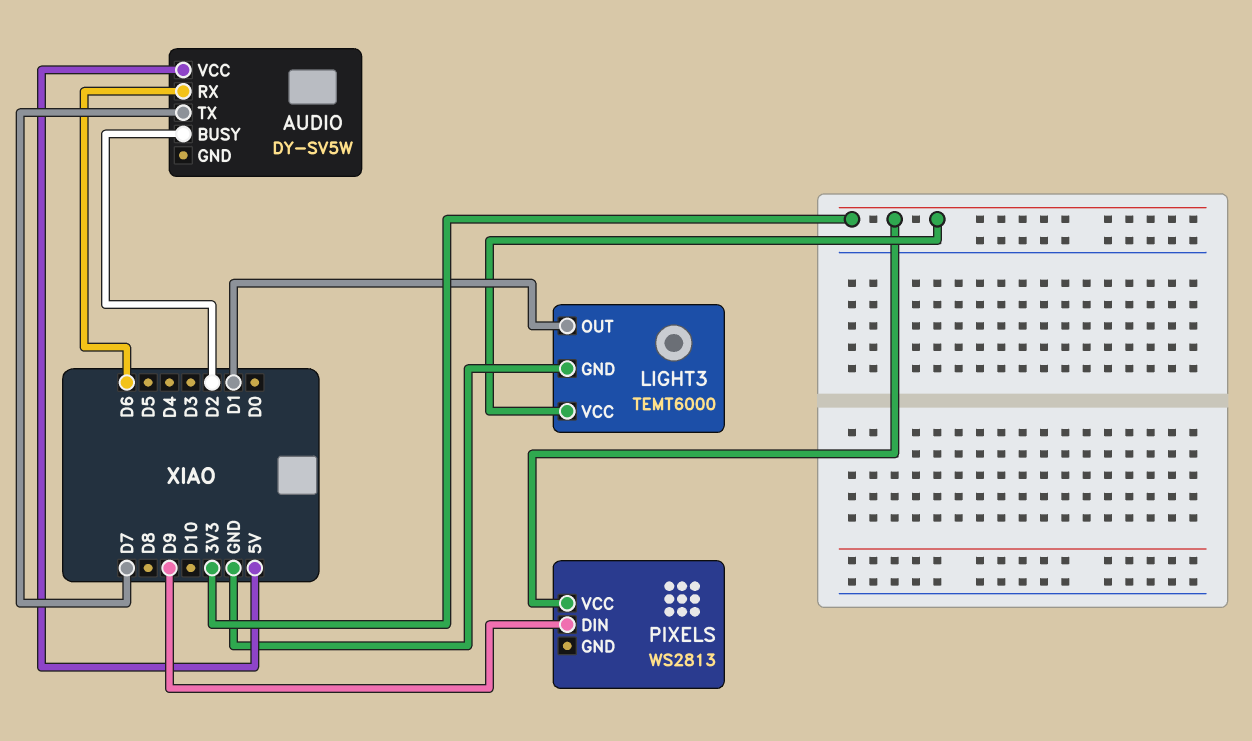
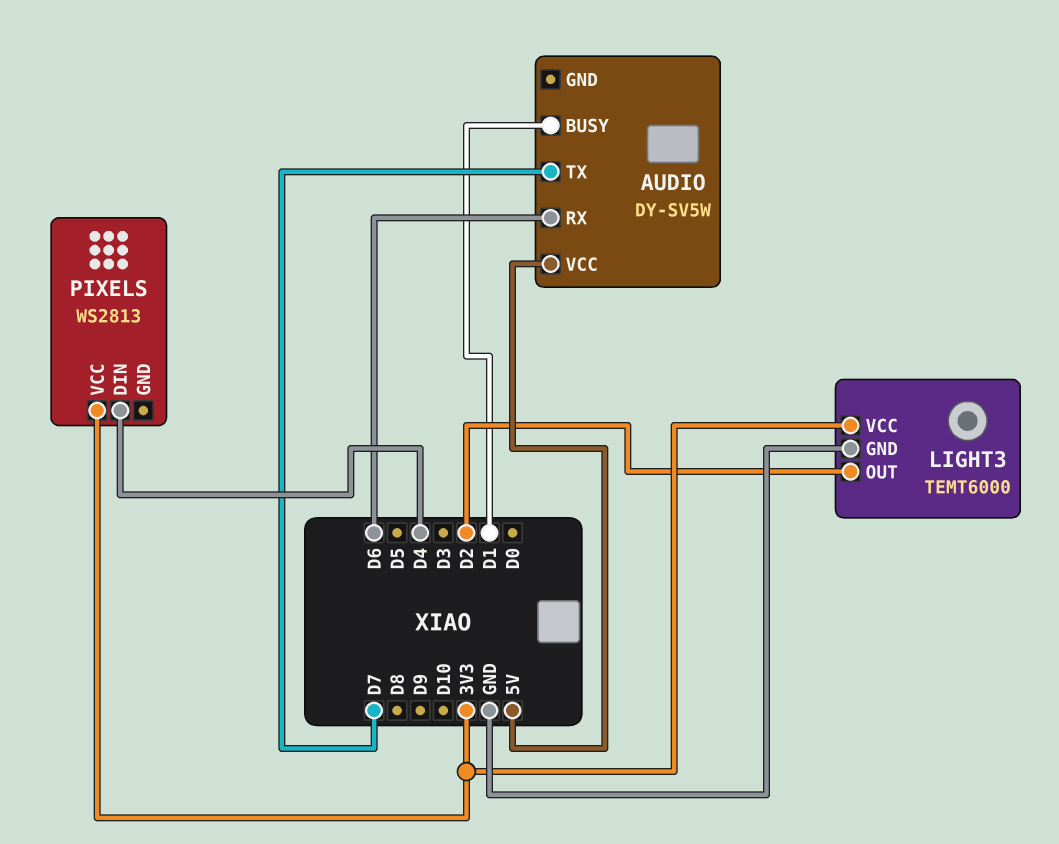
AUDIO pin BUSY: D2 -> D1
LIGHT3 pin OUT: D1 -> D2
PIXELS pin DIN: D9 -> D4

